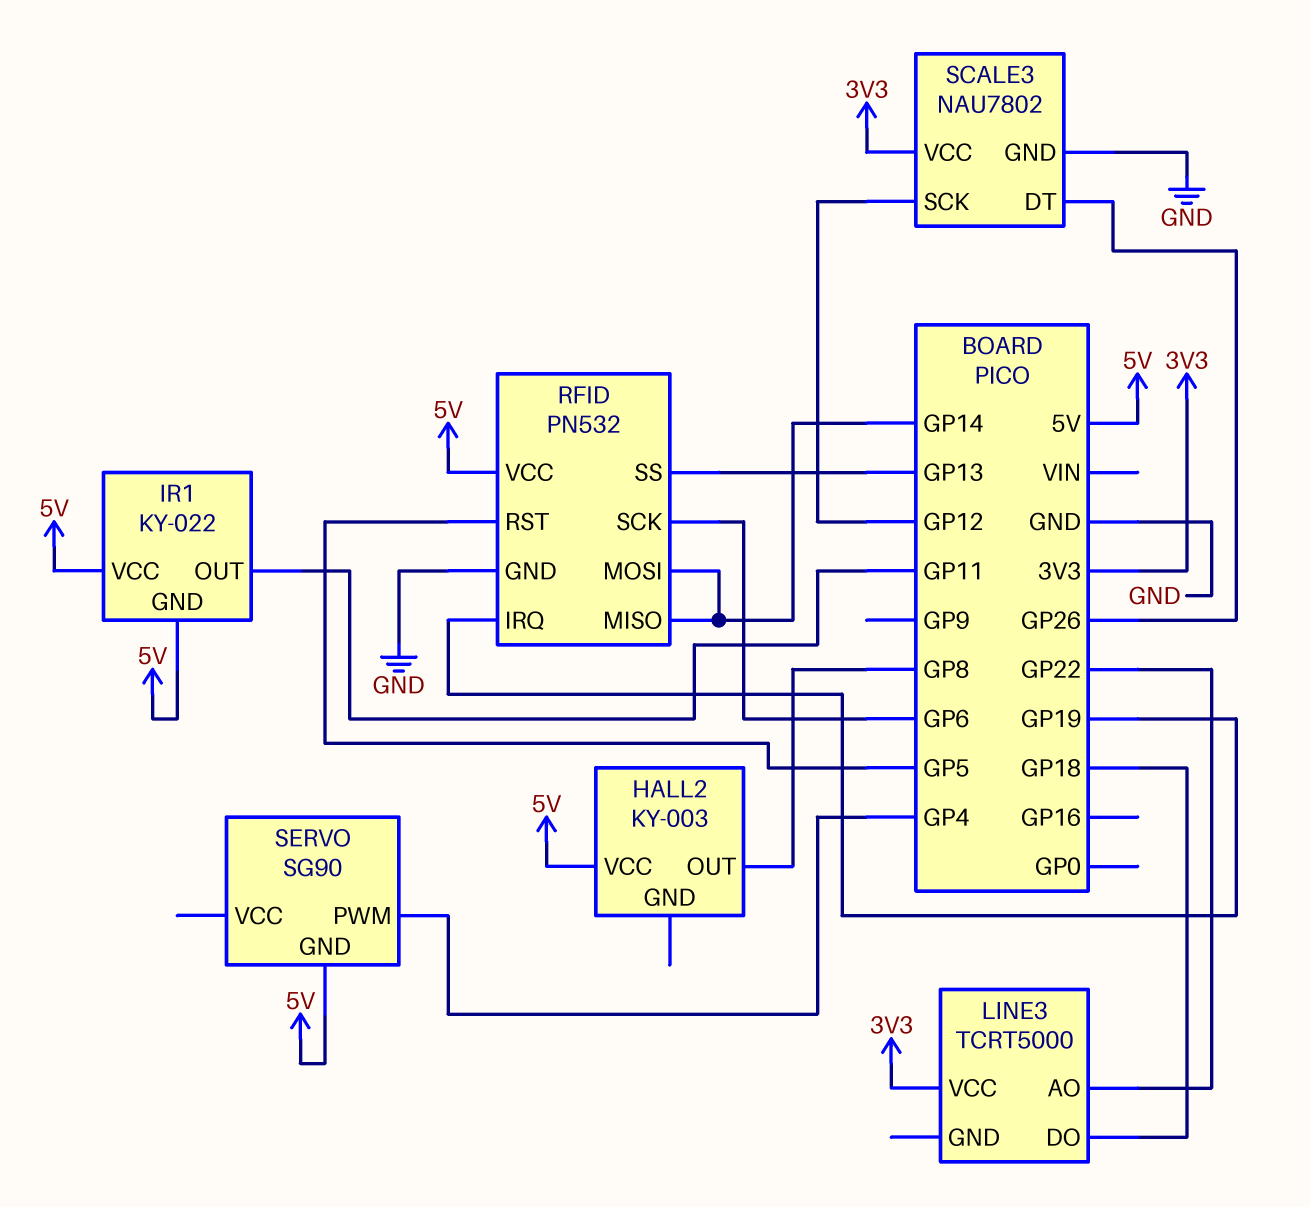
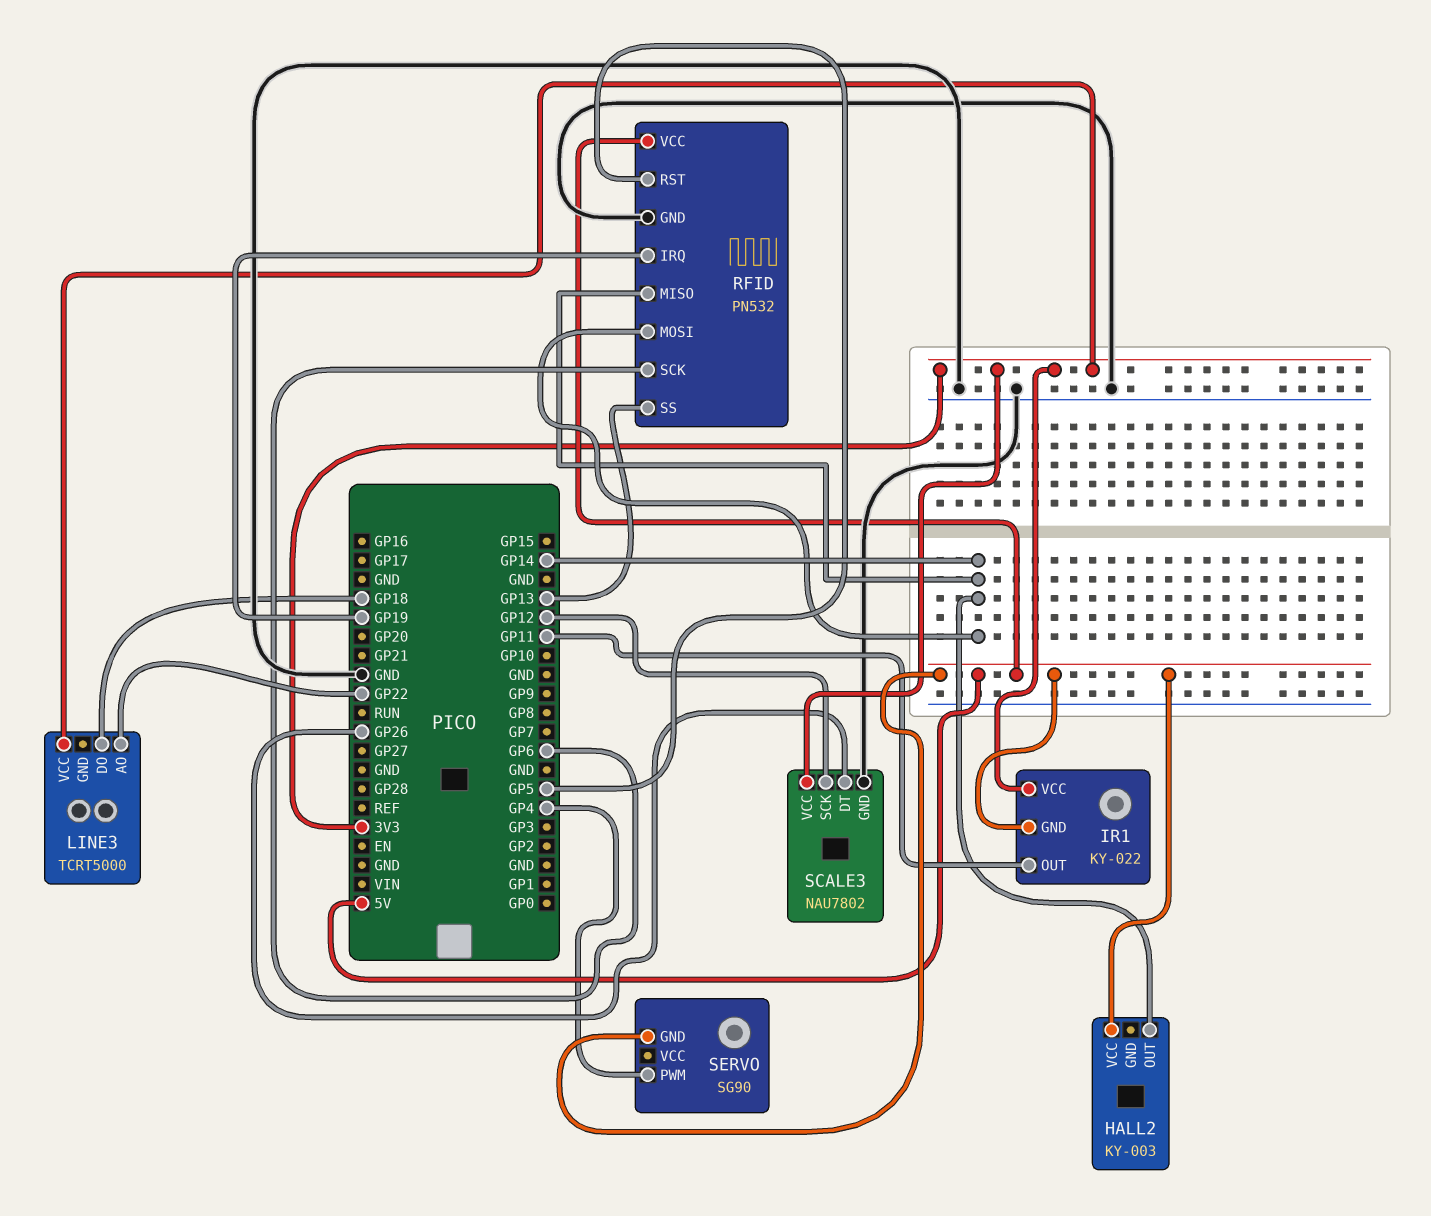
HALL2 pin OUT: GP8 -> GP14
IR1 pin VCC: 5V -> 3V3

